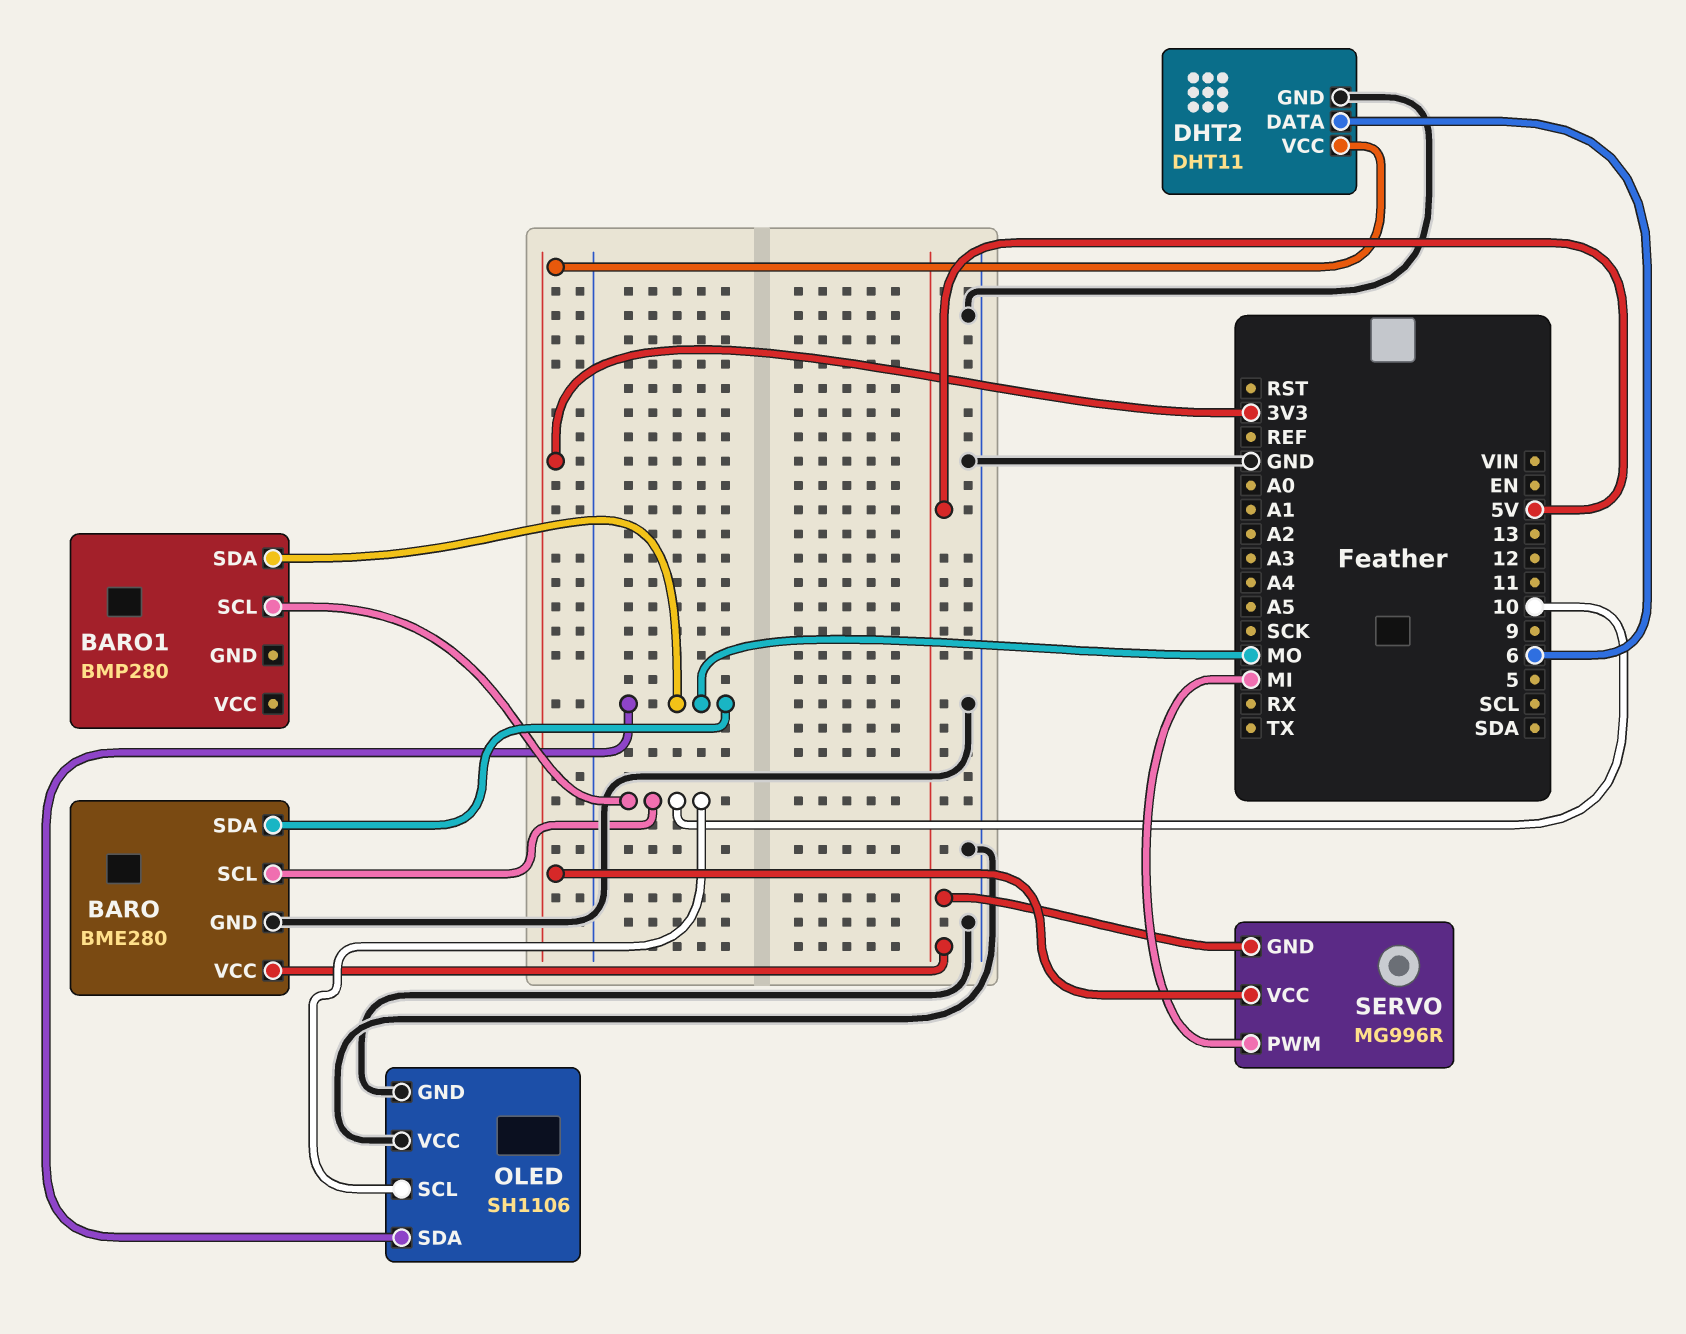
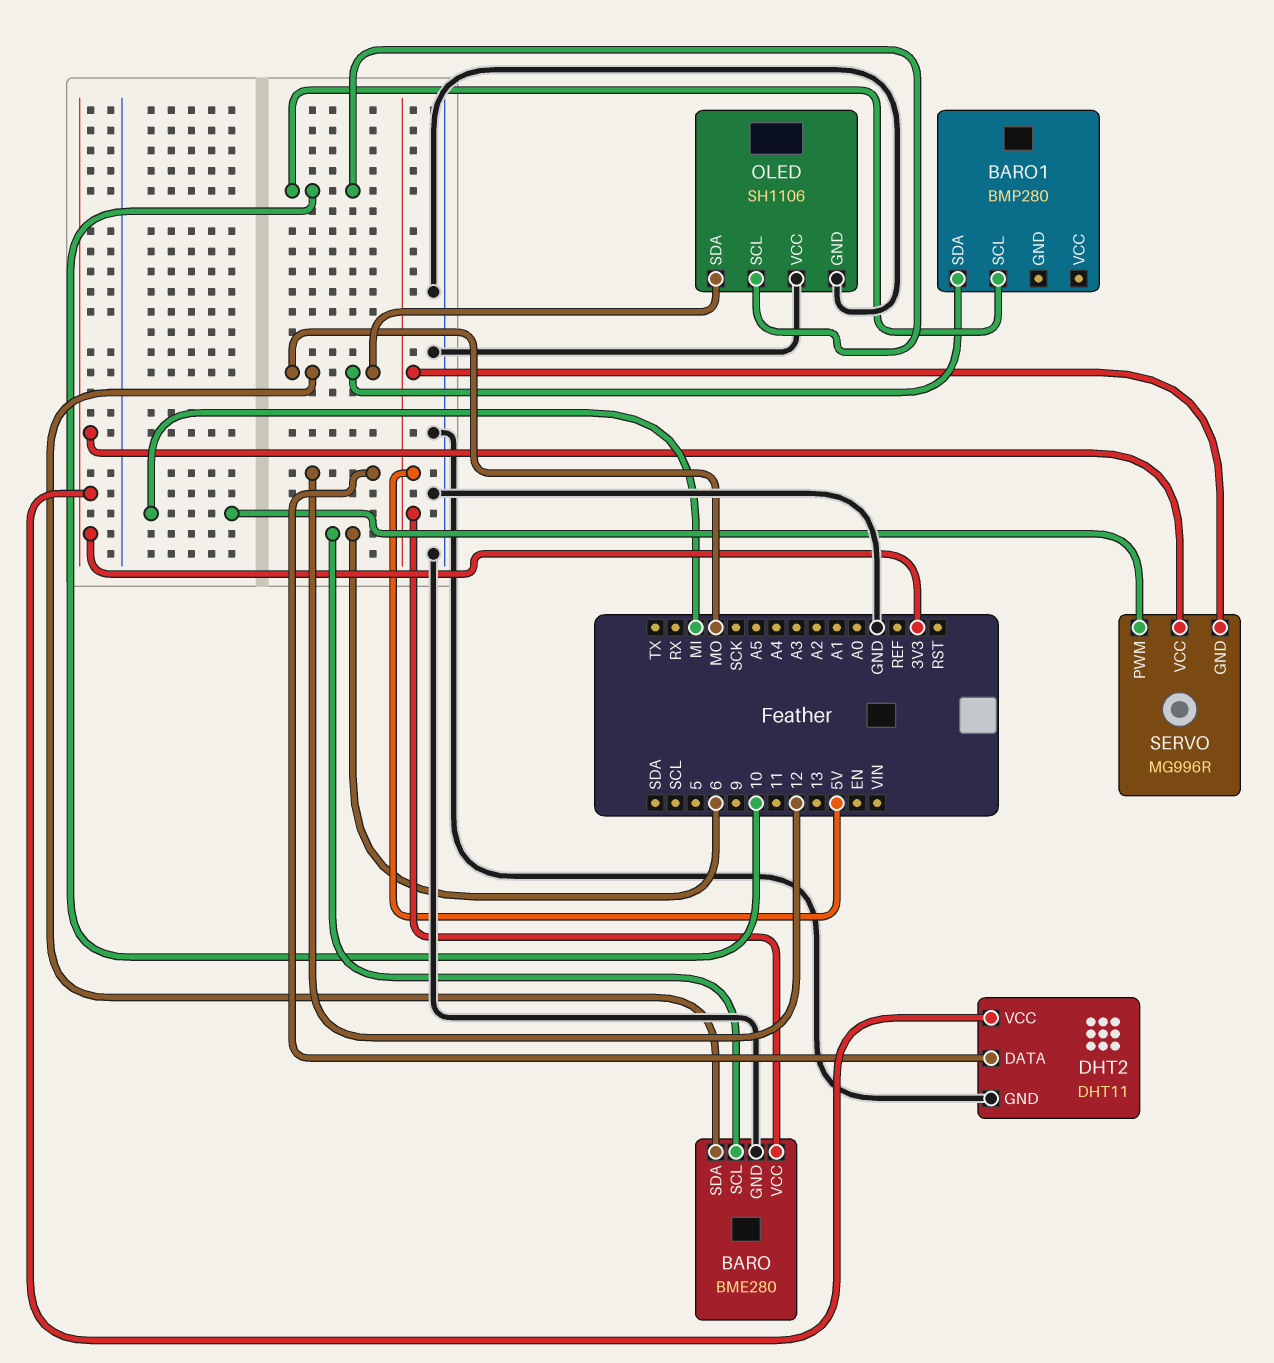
BARO pin SCL: 10 -> 6
DHT2 pin DATA: 6 -> 12

